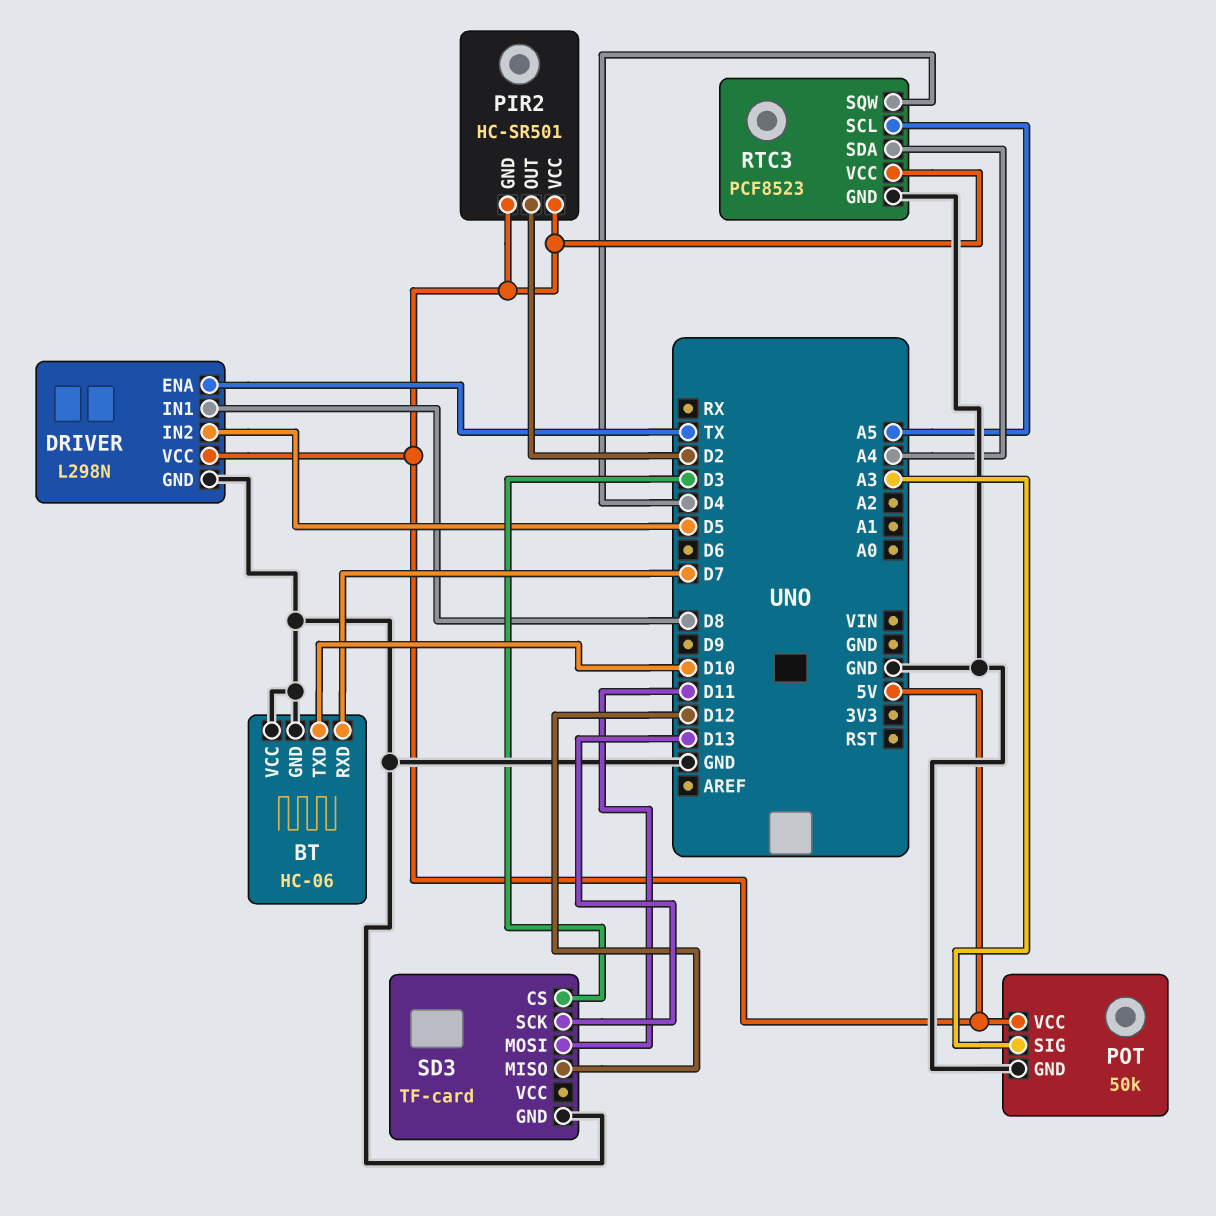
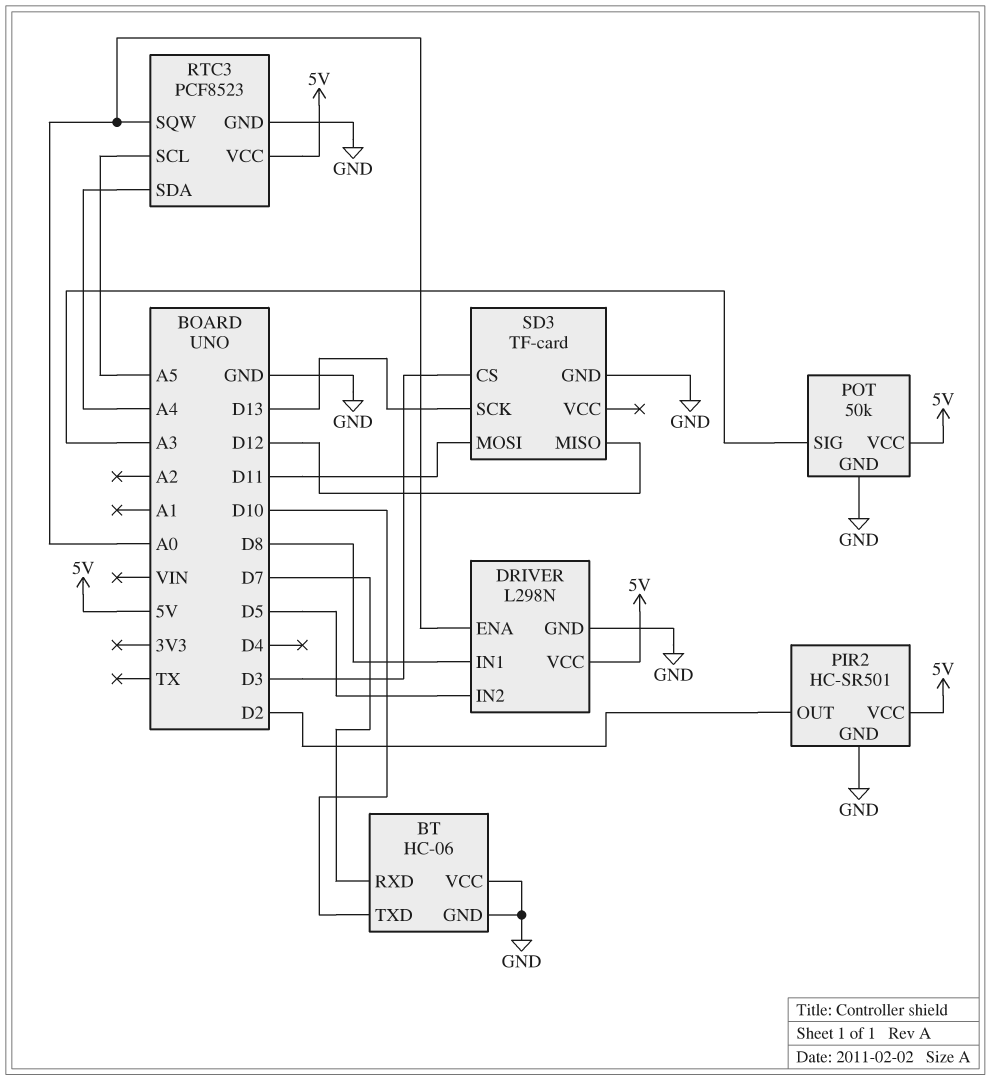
DRIVER pin ENA: TX -> A0
PIR2 pin GND: 5V -> GND
RTC3 pin SQW: D4 -> A0

